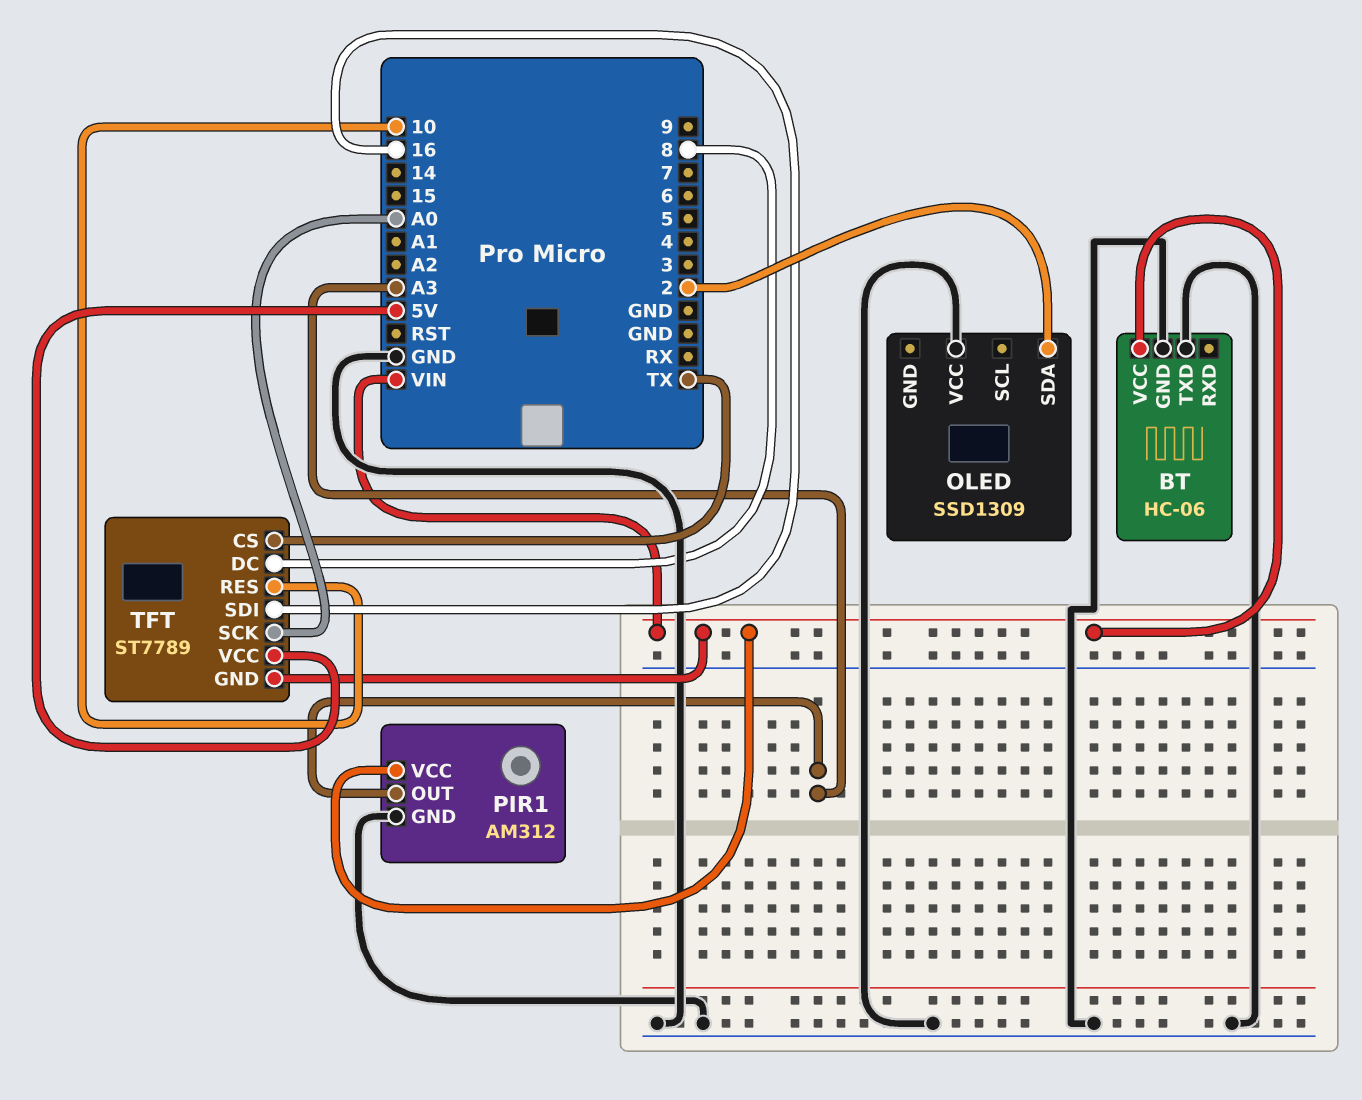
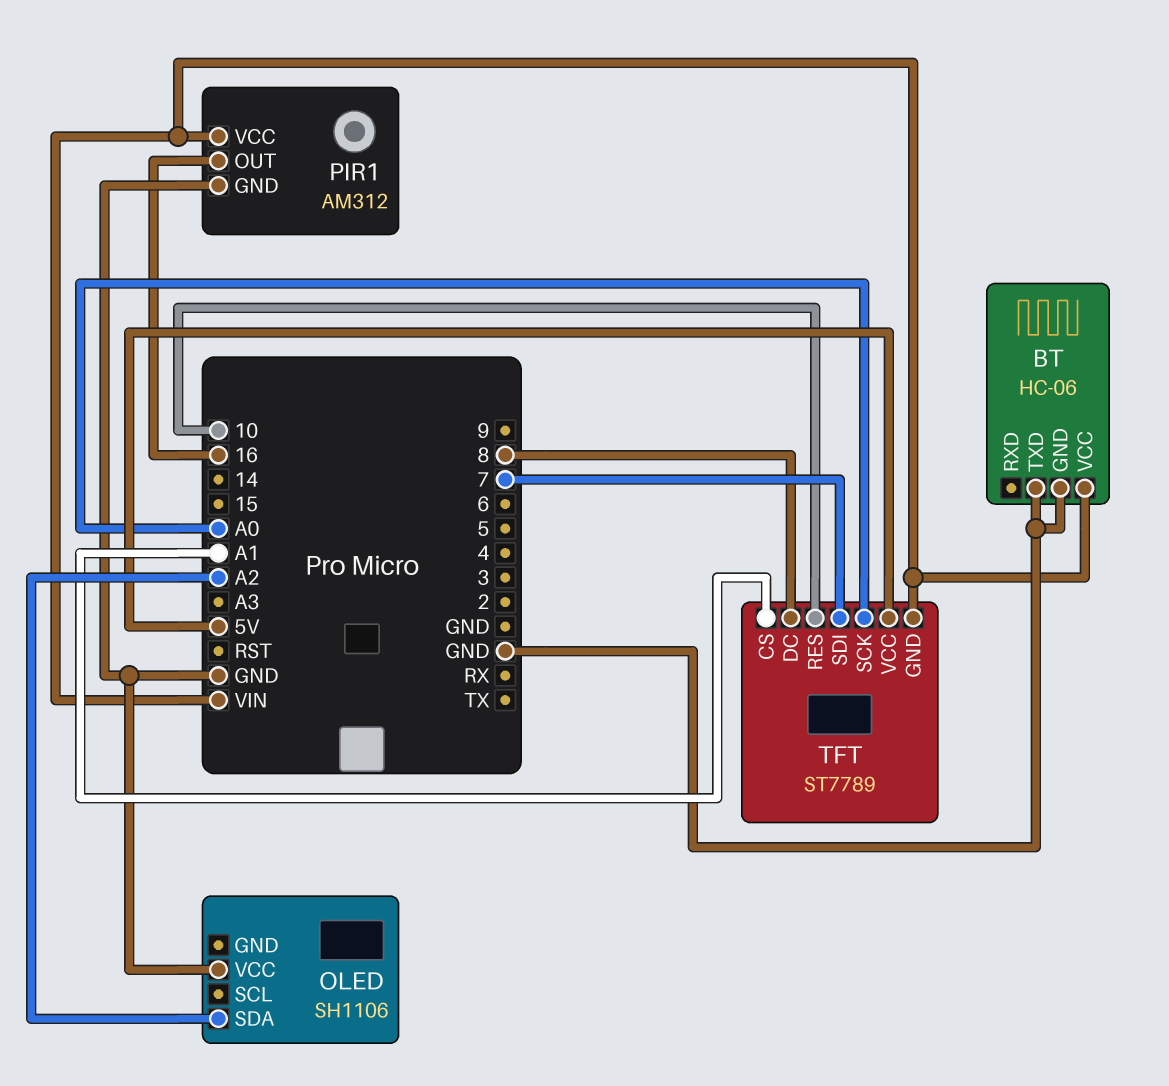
OLED: SSD1309 -> SH1106
OLED pin SDA: 2 -> A2
PIR1 pin OUT: A3 -> 16
TFT pin CS: TX -> A1
TFT pin SDI: 16 -> 7

